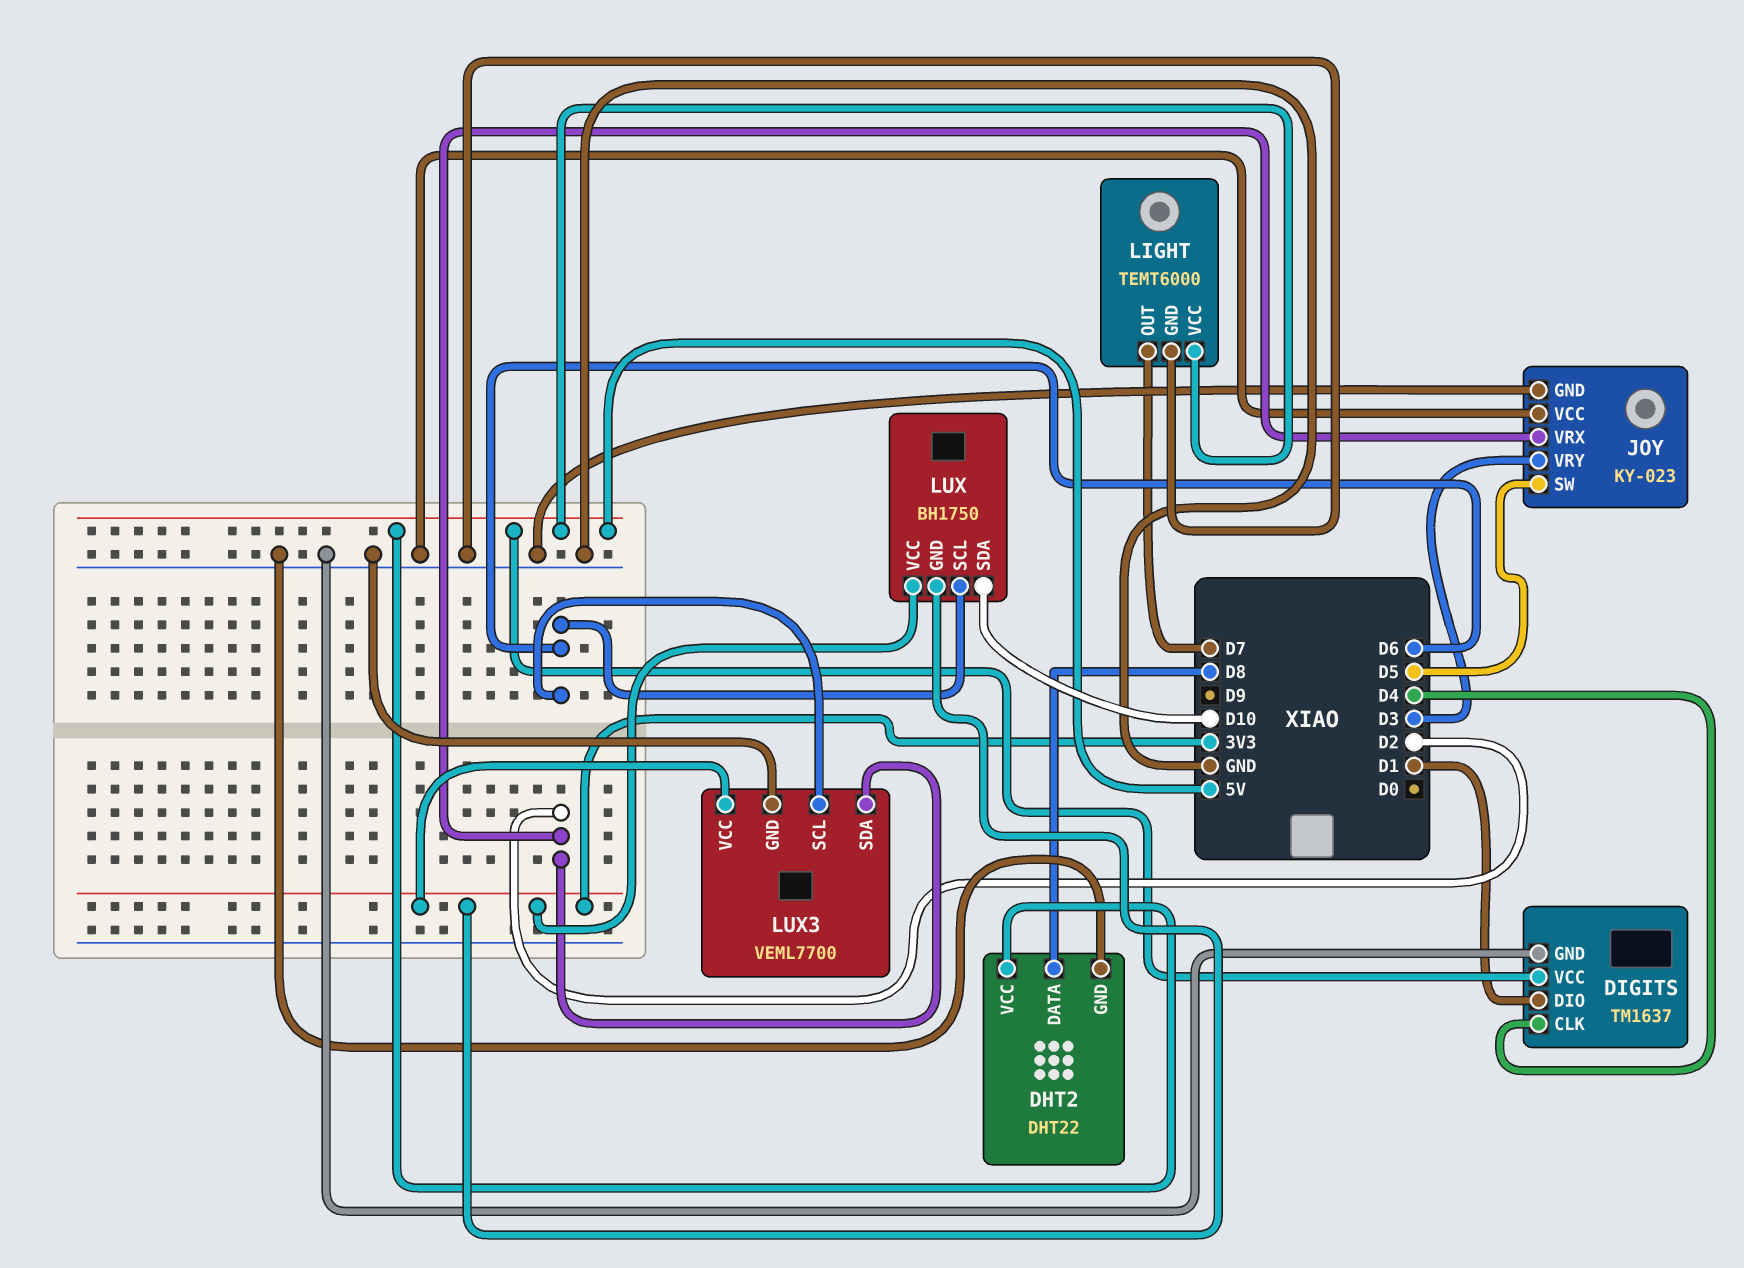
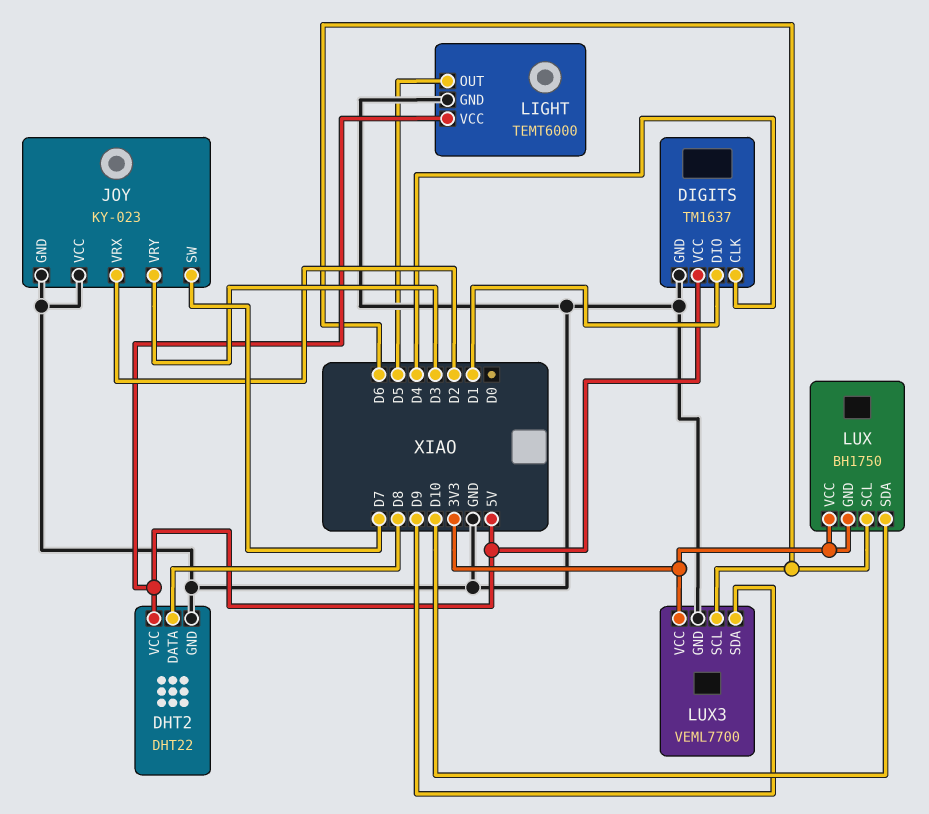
JOY pin SW: D5 -> D7
LIGHT pin OUT: D7 -> D5
LUX3 pin SDA: D2 -> D9

